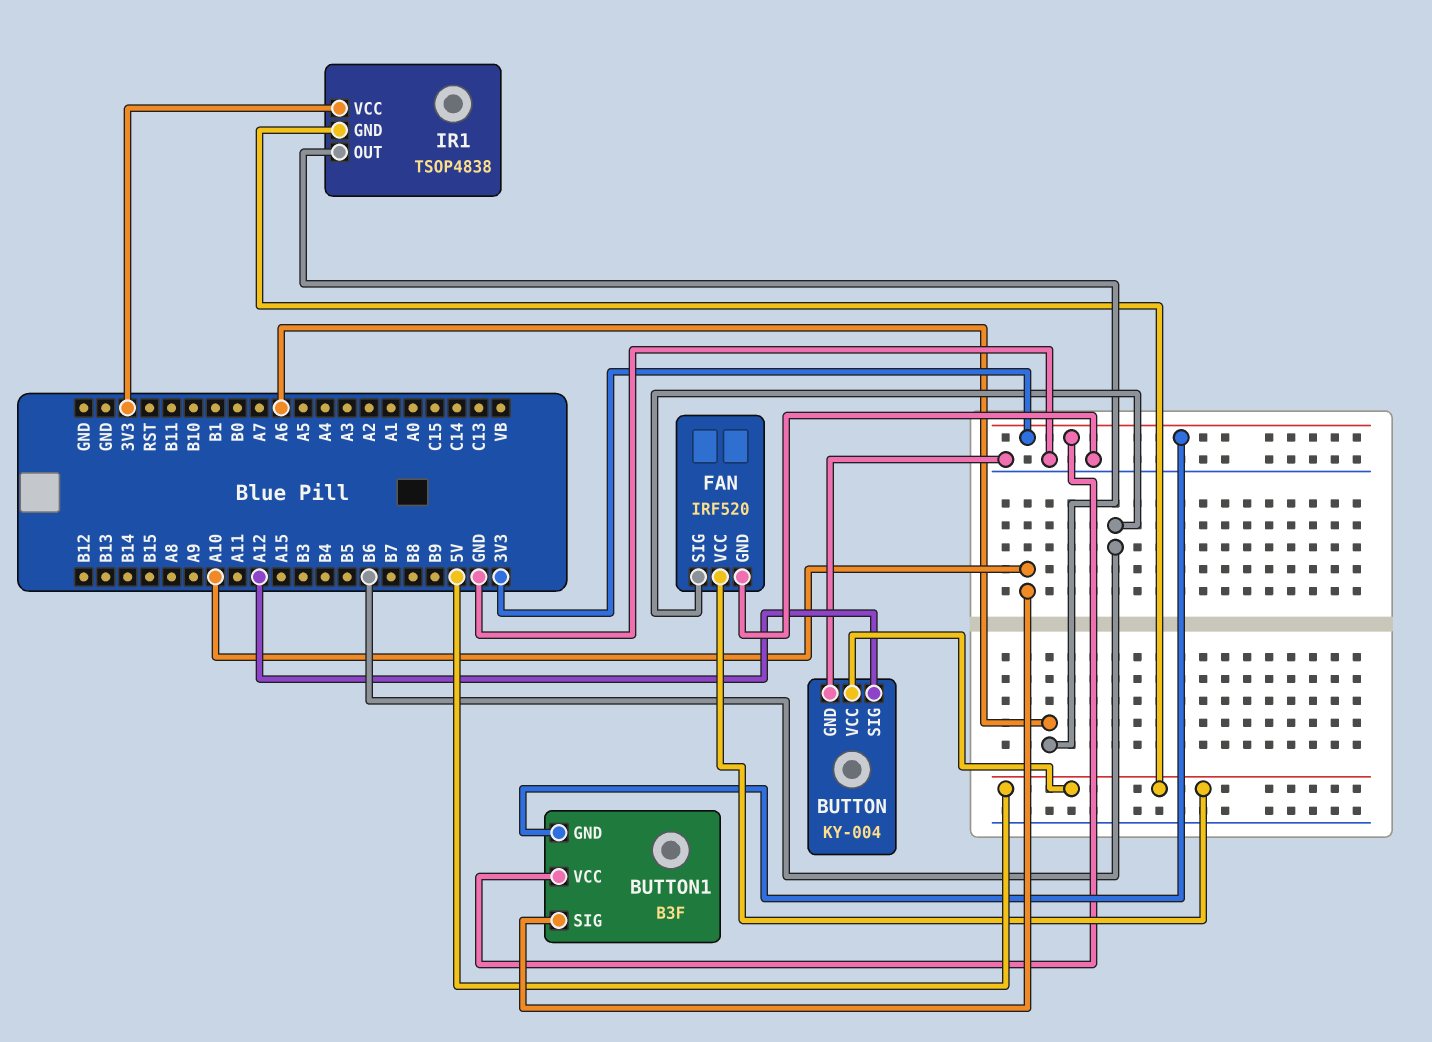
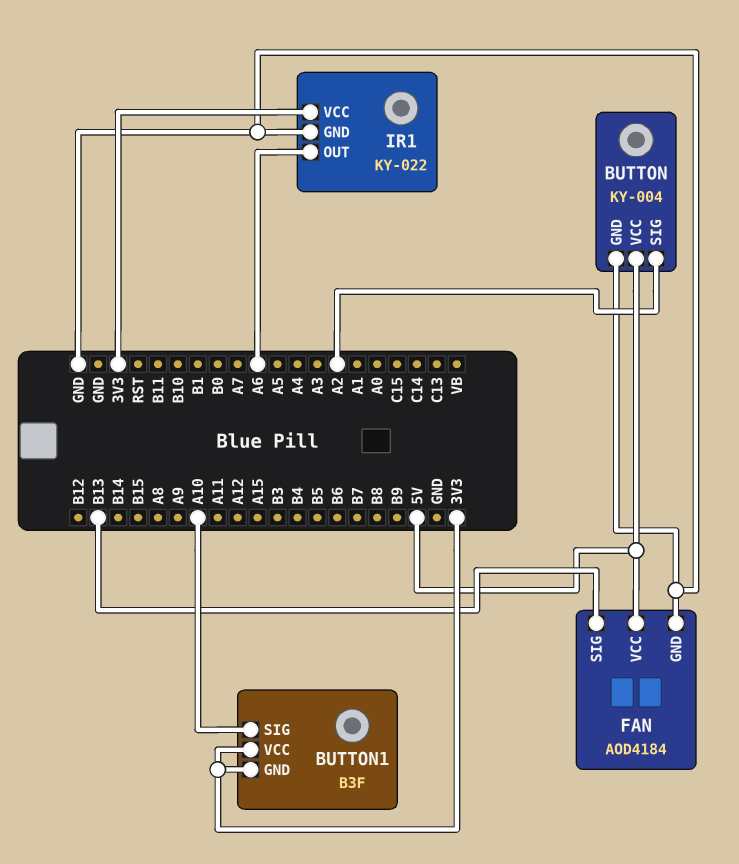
BUTTON pin SIG: A12 -> A2
FAN: IRF520 -> AOD4184
FAN pin SIG: B6 -> B13
IR1: TSOP4838 -> KY-022
IR1 pin GND: 5V -> GND

